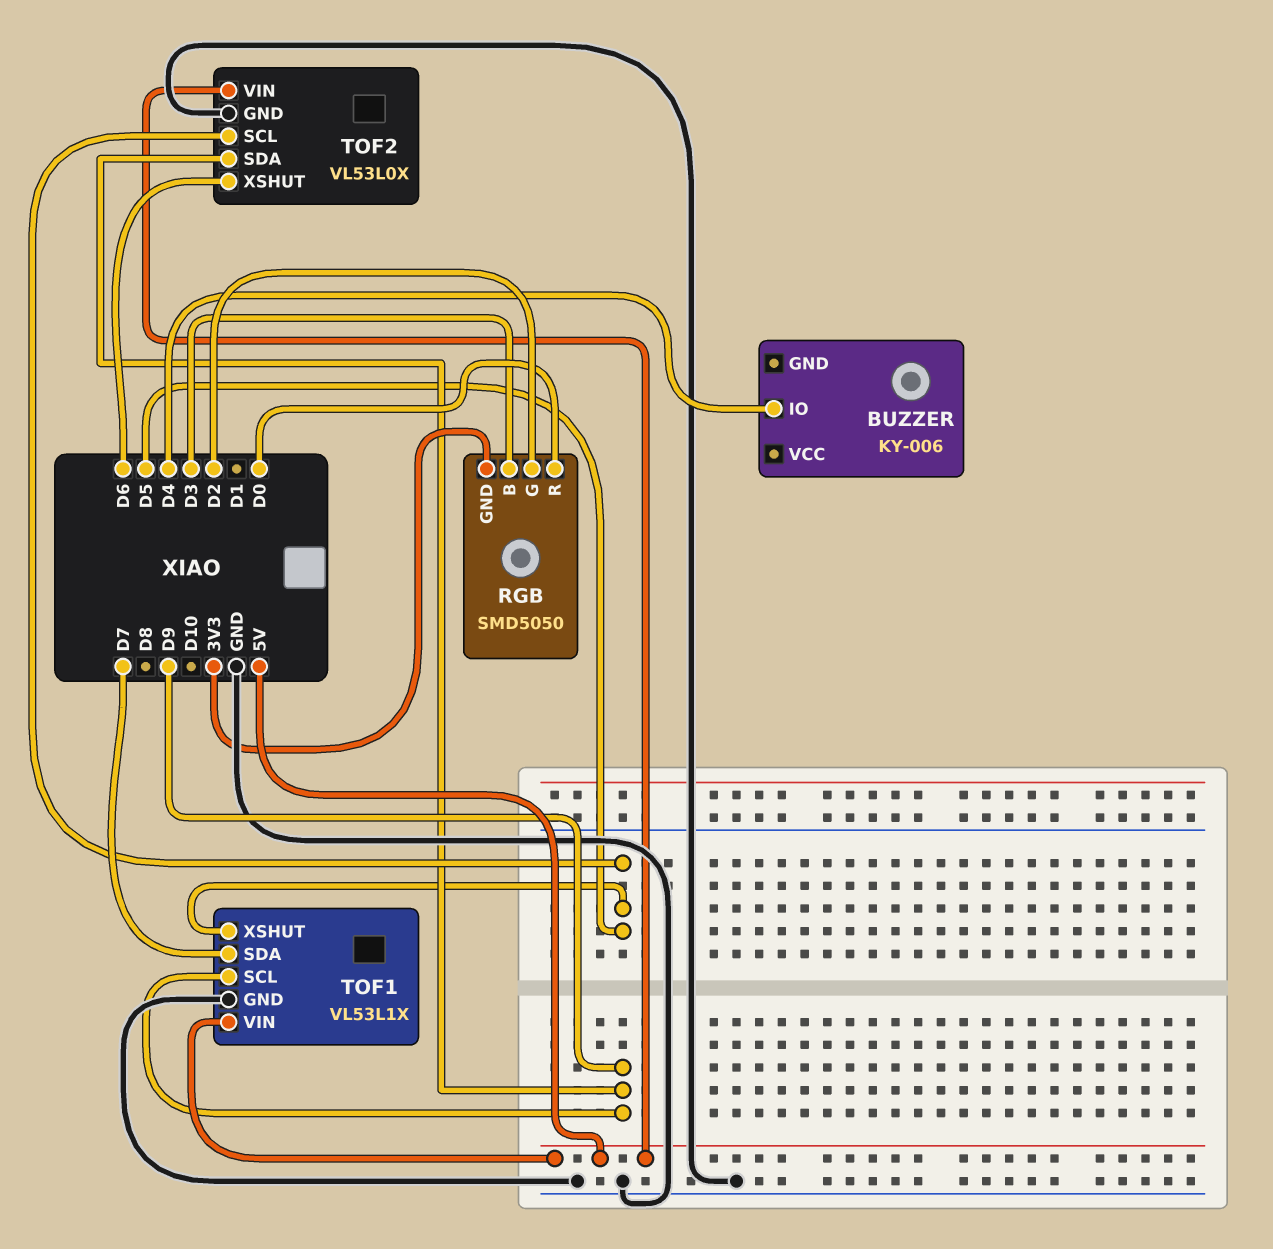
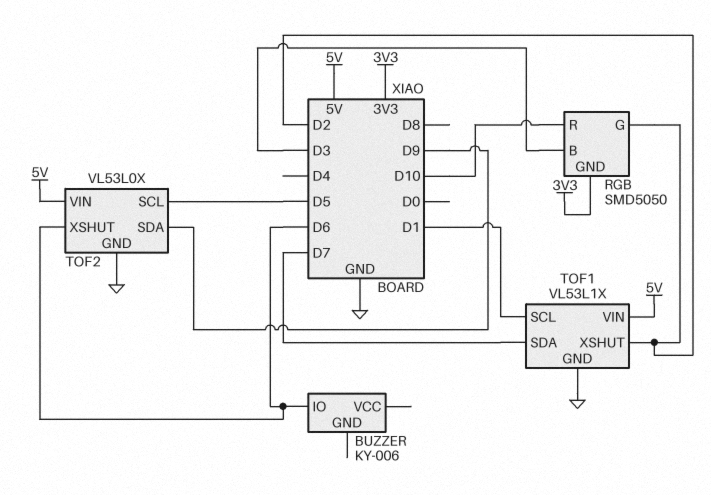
BUZZER pin IO: D4 -> D6
RGB pin R: D0 -> D10
TOF1 pin SCL: D9 -> D1
TOF1 pin XSHUT: D5 -> D2

